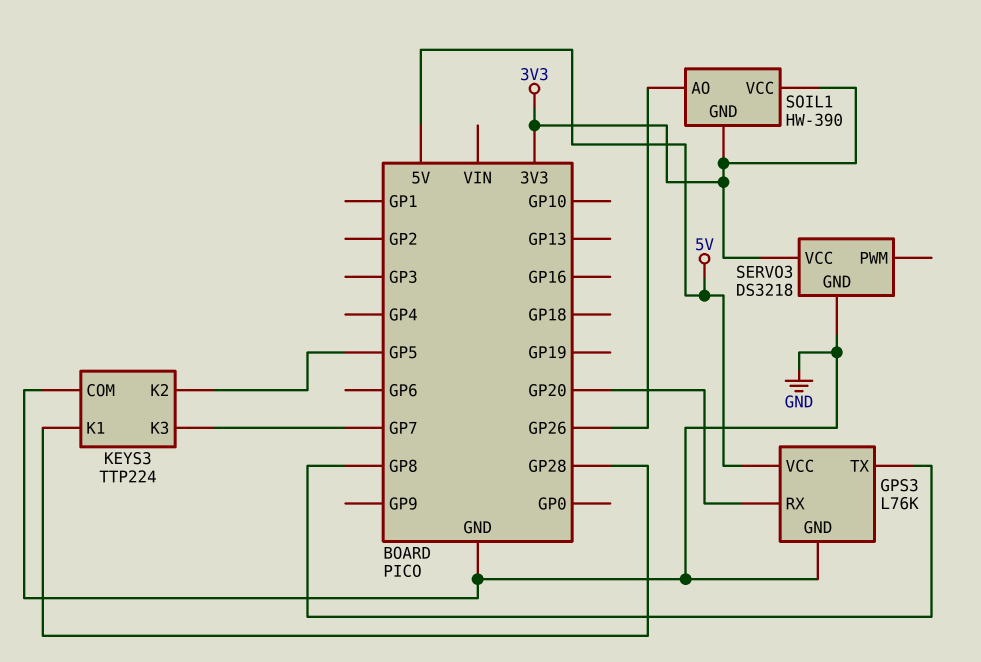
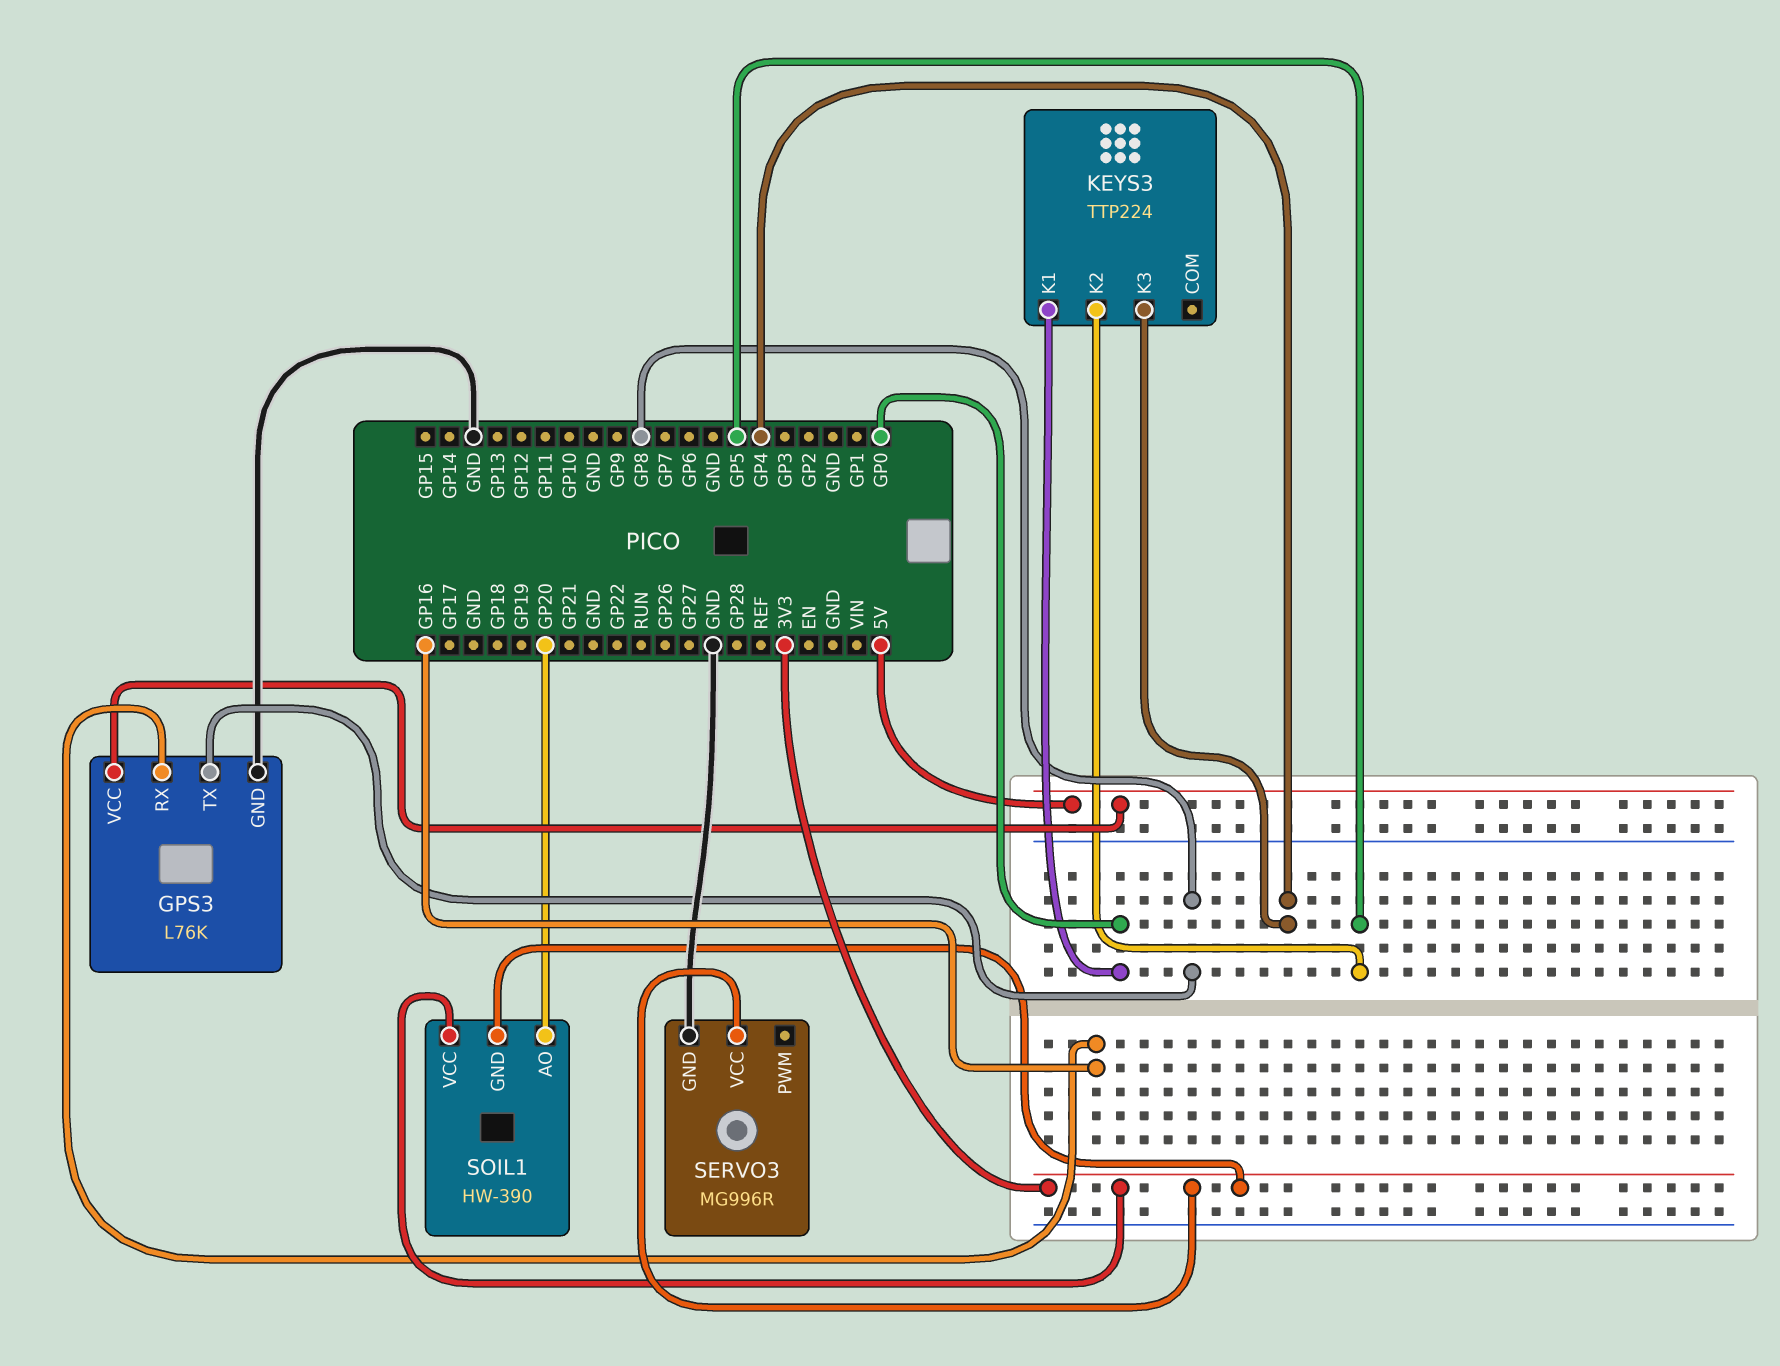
GPS3 pin RX: GP20 -> GP16
KEYS3 pin COM: GND -> none
KEYS3 pin K1: GP28 -> GP0
KEYS3 pin K3: GP7 -> GP4
SERVO3: DS3218 -> MG996R
SOIL1 pin AO: GP26 -> GP20

